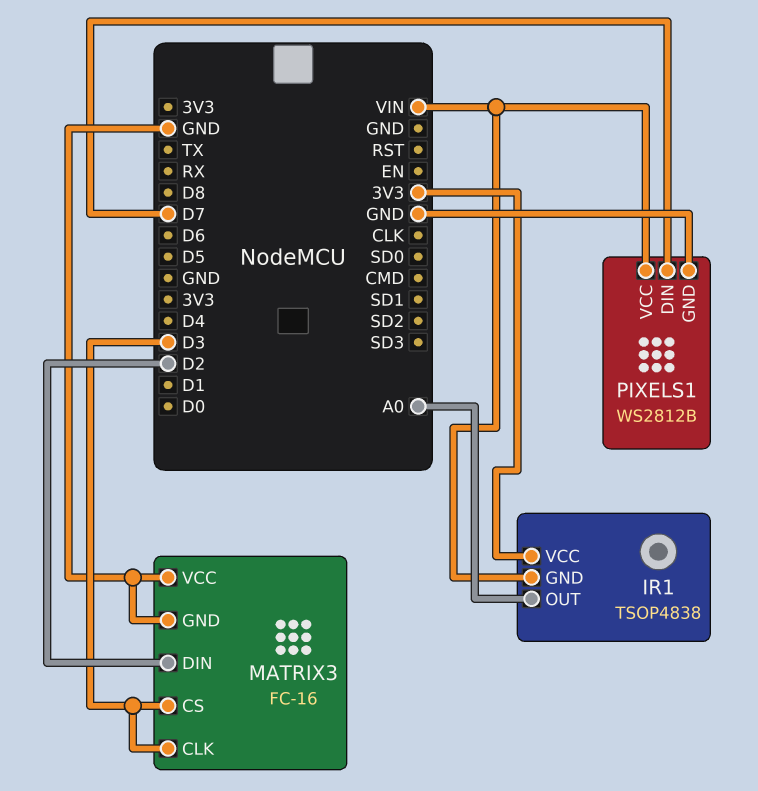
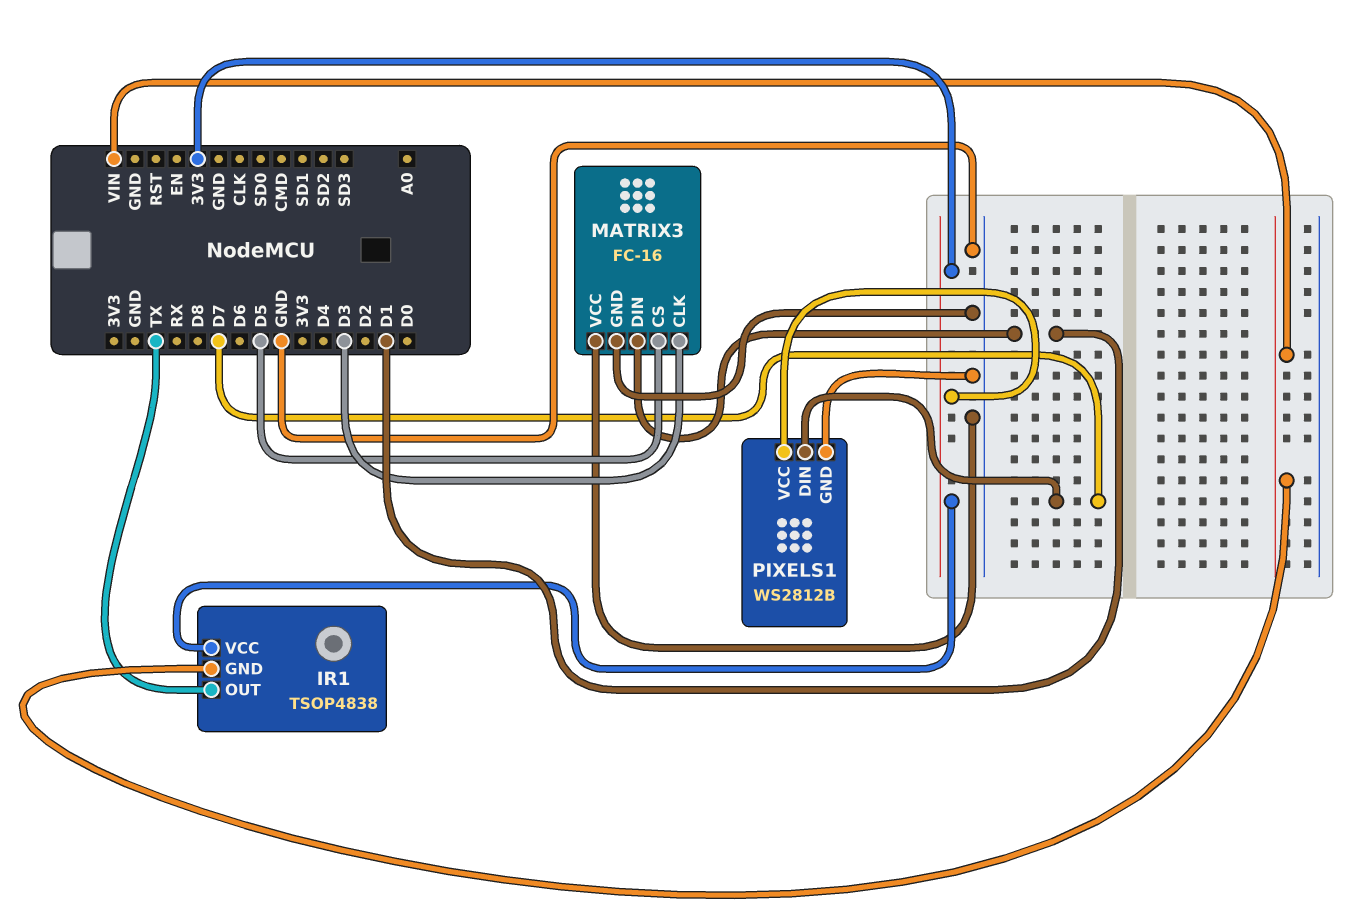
IR1 pin OUT: A0 -> TX
MATRIX3 pin CS: D3 -> D5
MATRIX3 pin DIN: D2 -> D1
PIXELS1 pin VCC: VIN -> 3V3

